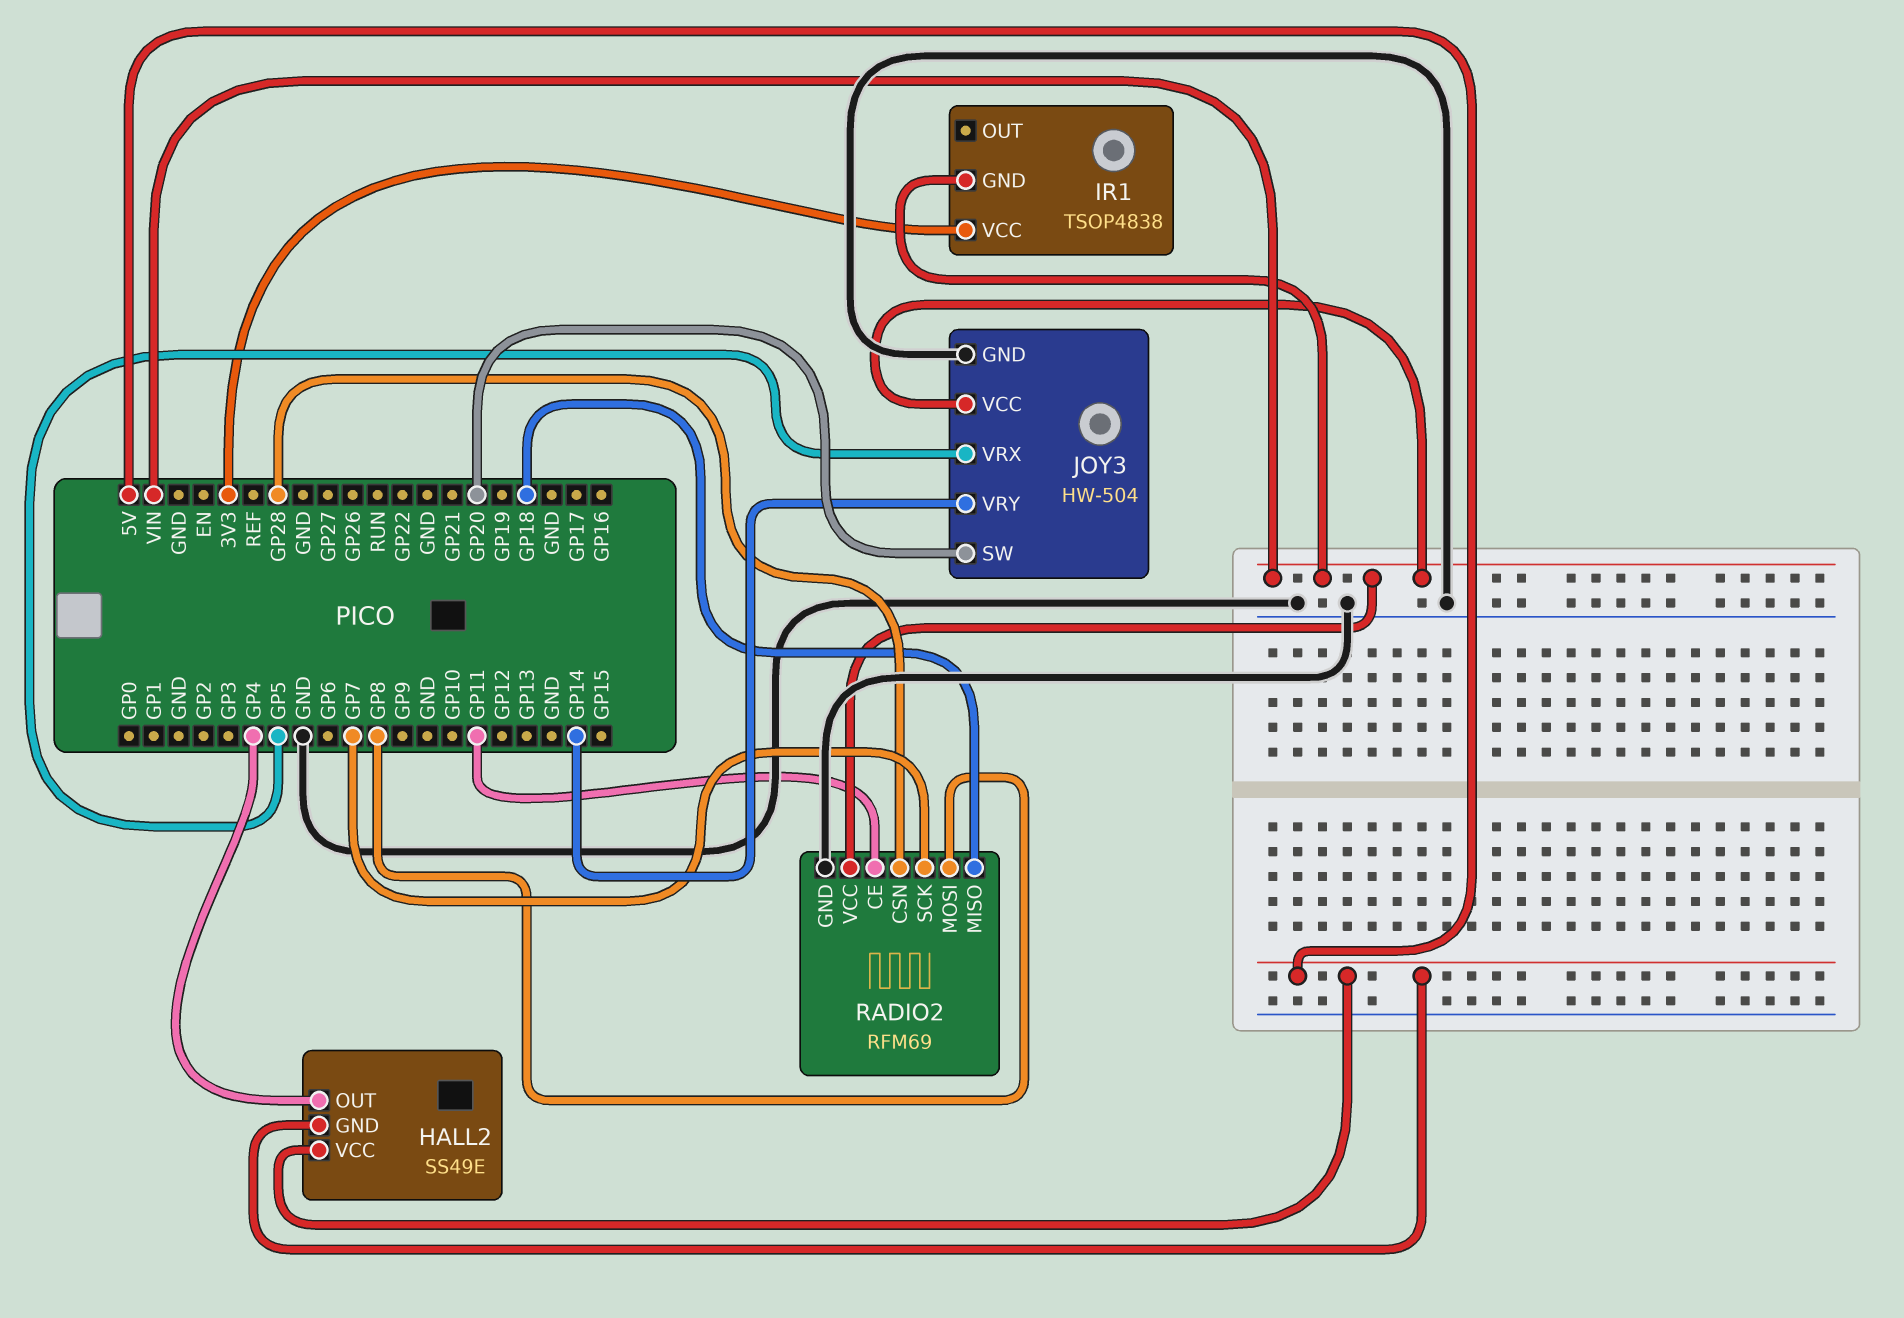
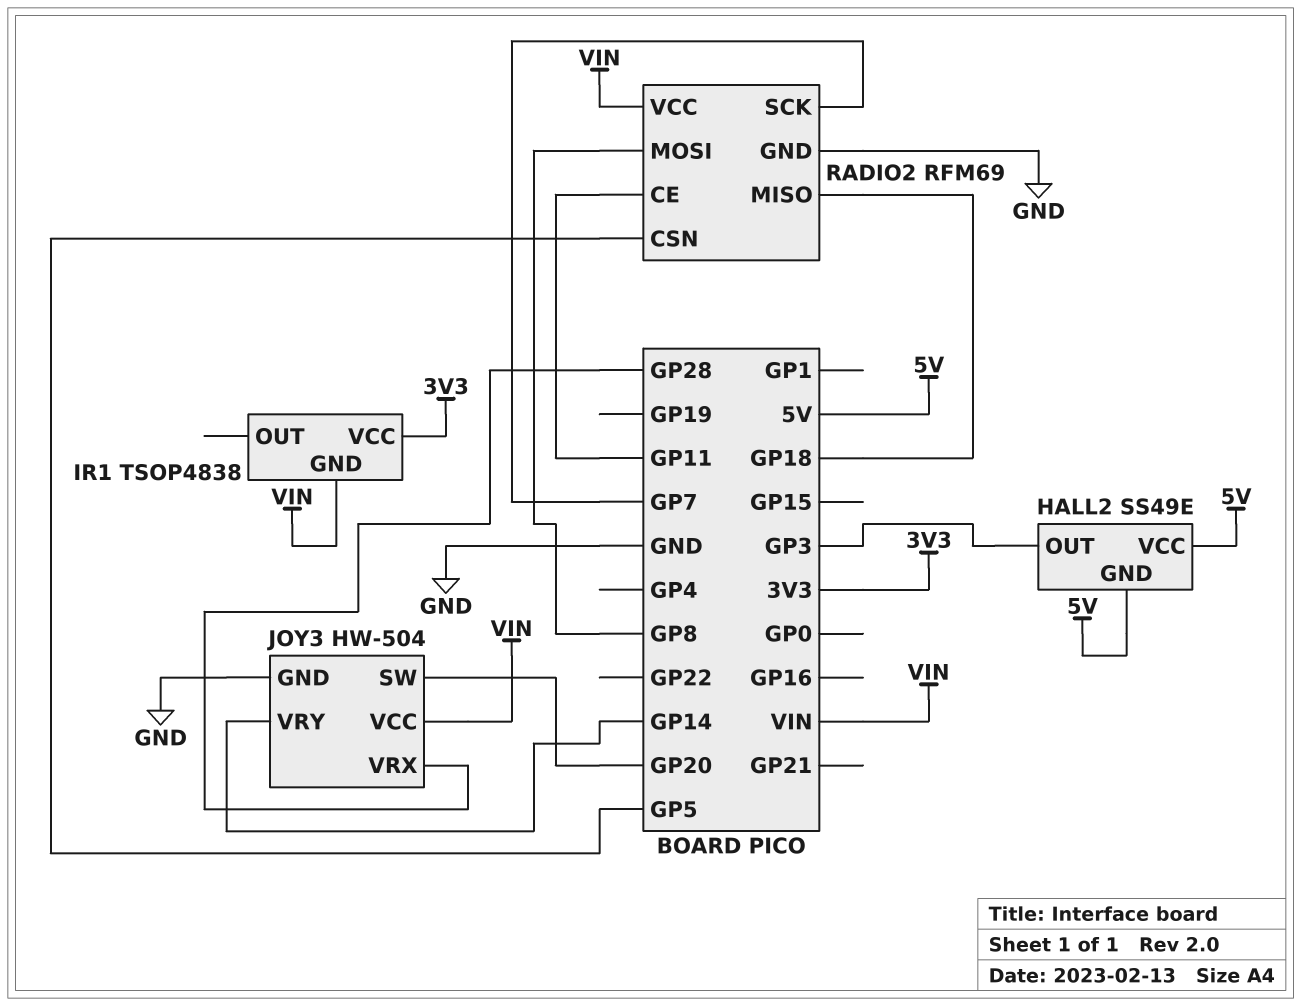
HALL2 pin OUT: GP4 -> GP3
JOY3 pin VRX: GP5 -> GP28
RADIO2 pin CSN: GP28 -> GP5

